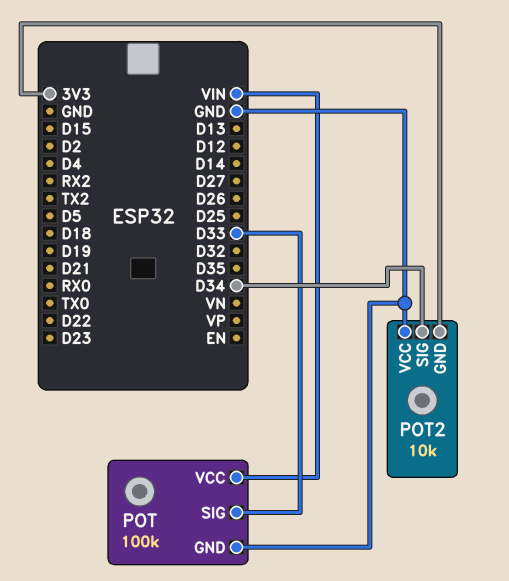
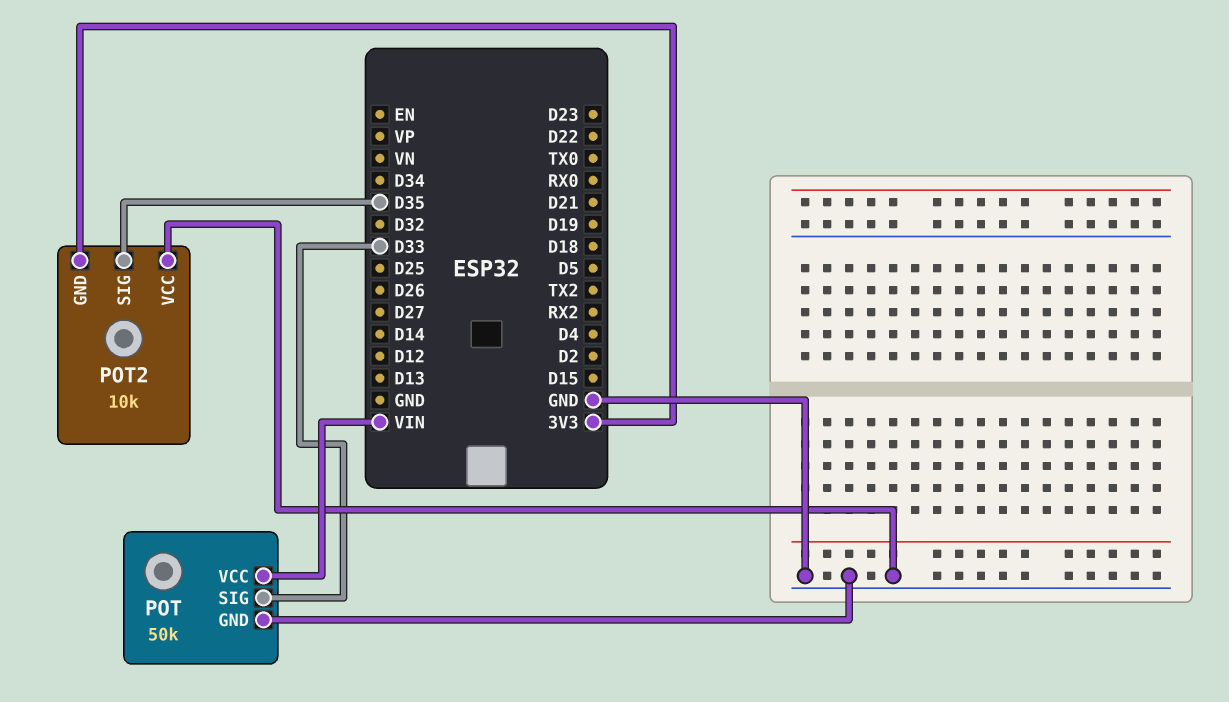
POT: 100k -> 50k
POT2 pin SIG: D34 -> D35

